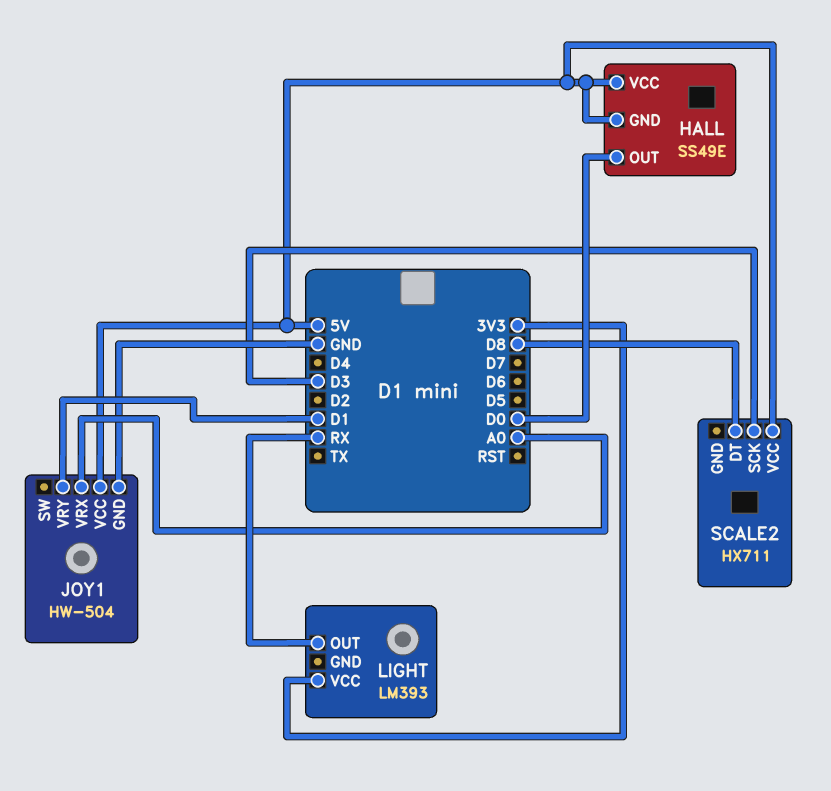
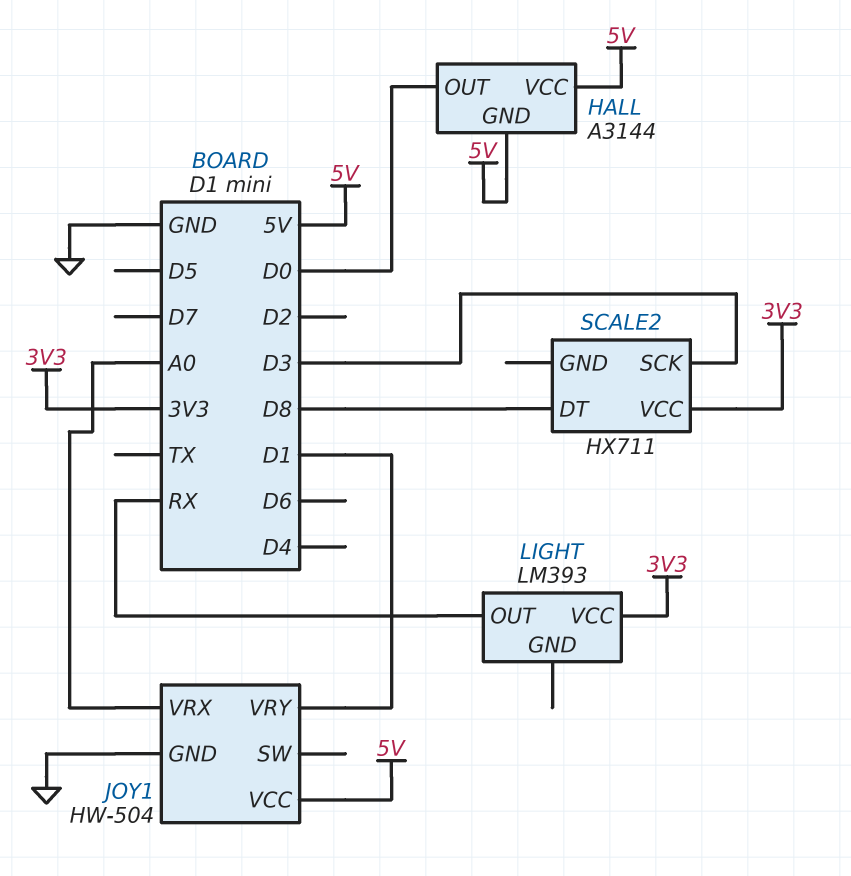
HALL: SS49E -> A3144
SCALE2 pin VCC: 5V -> 3V3

